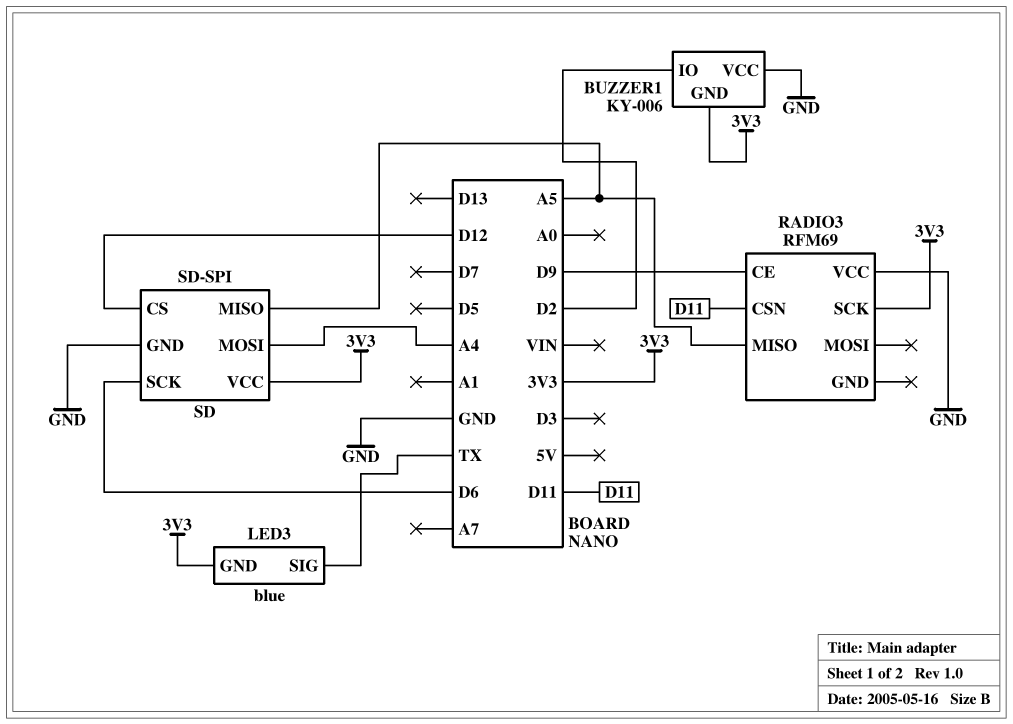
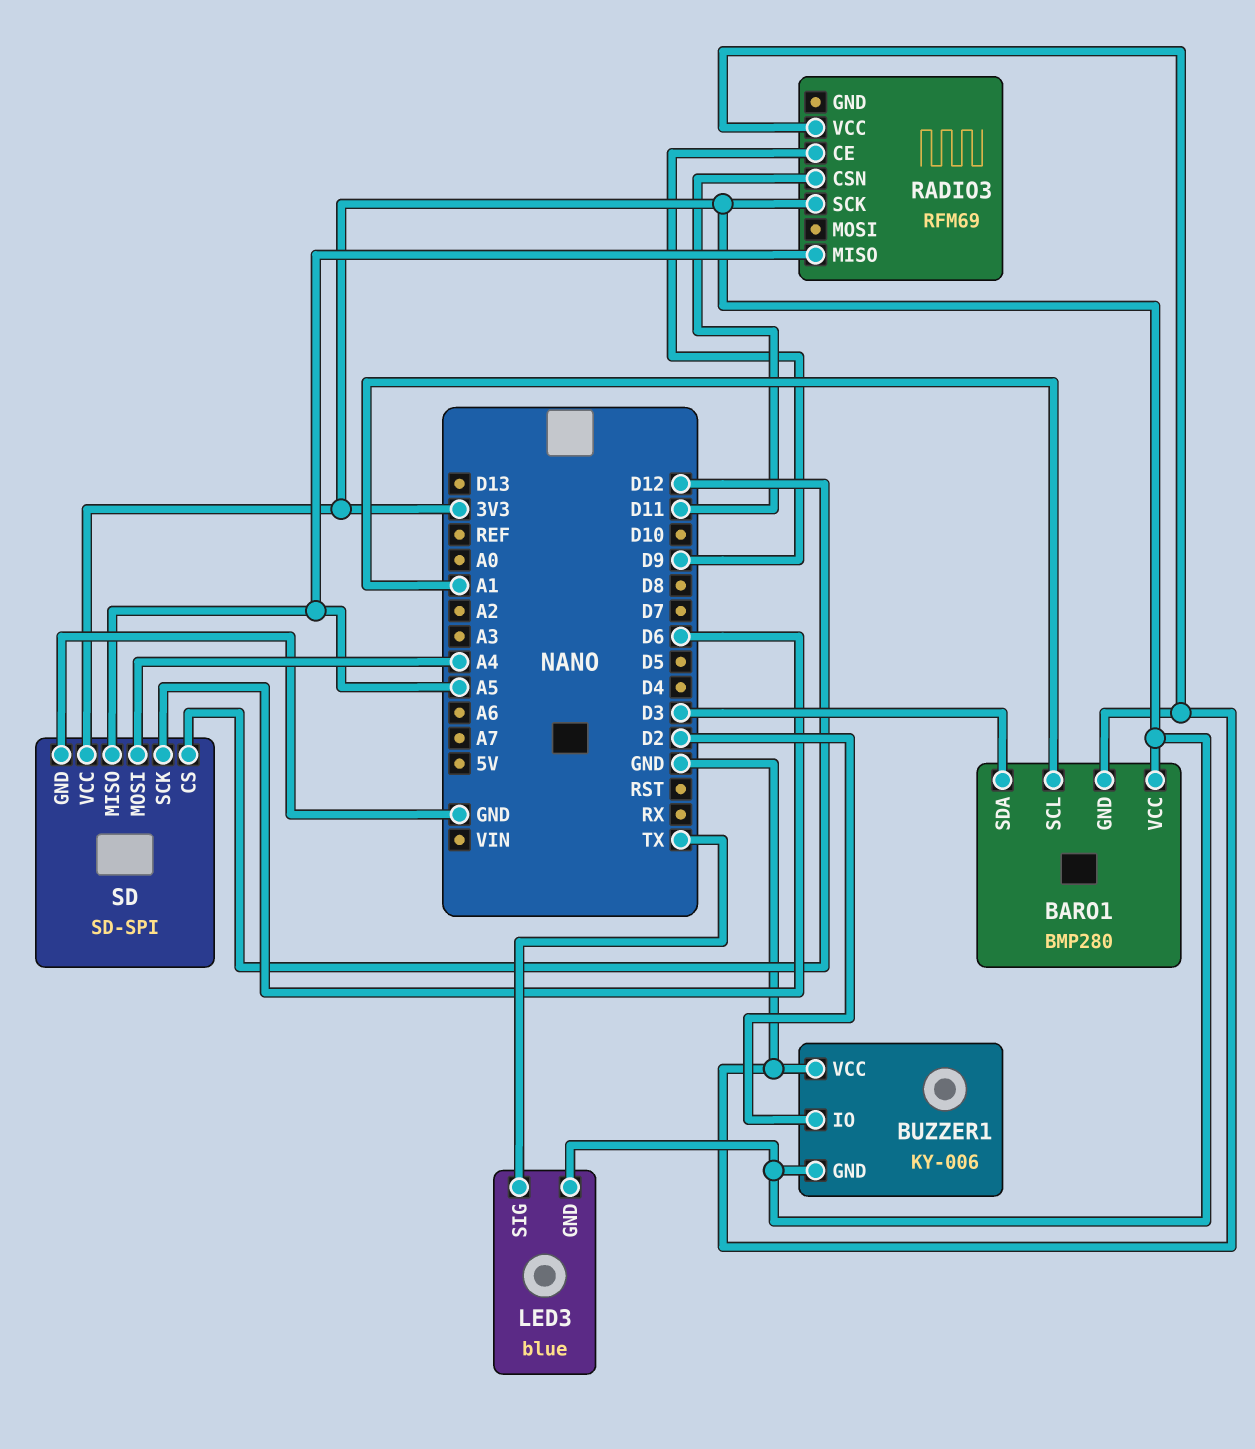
BARO1: none -> BMP280
BARO1 pin GND: none -> GND
BARO1 pin SCL: none -> A1
BARO1 pin SDA: none -> D3
BARO1 pin VCC: none -> 3V3

